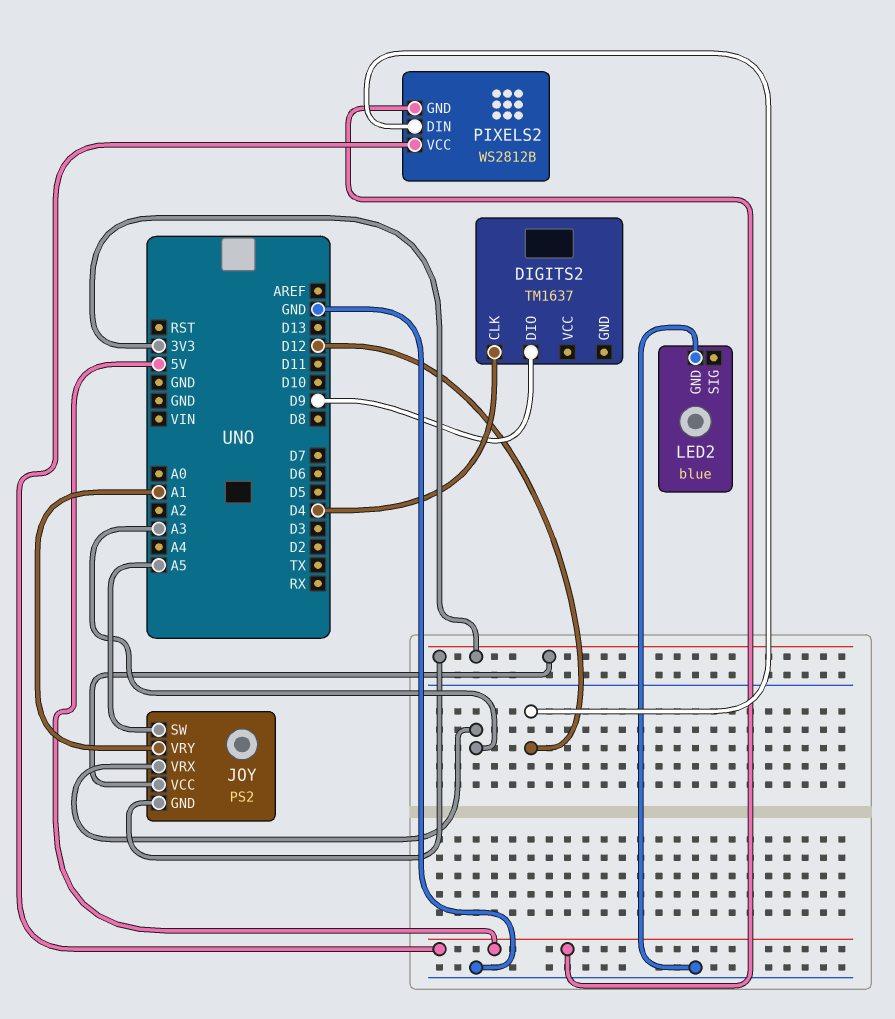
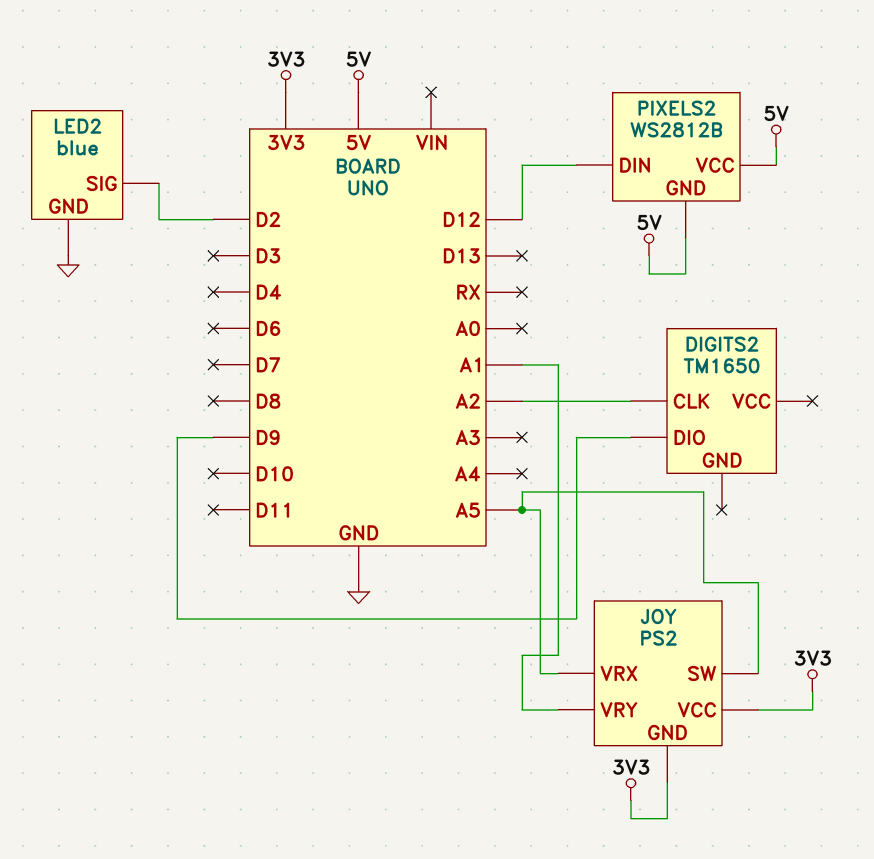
DIGITS2: TM1637 -> TM1650
DIGITS2 pin CLK: D4 -> A2
JOY pin VRX: A3 -> A5
LED2 pin SIG: none -> D2

